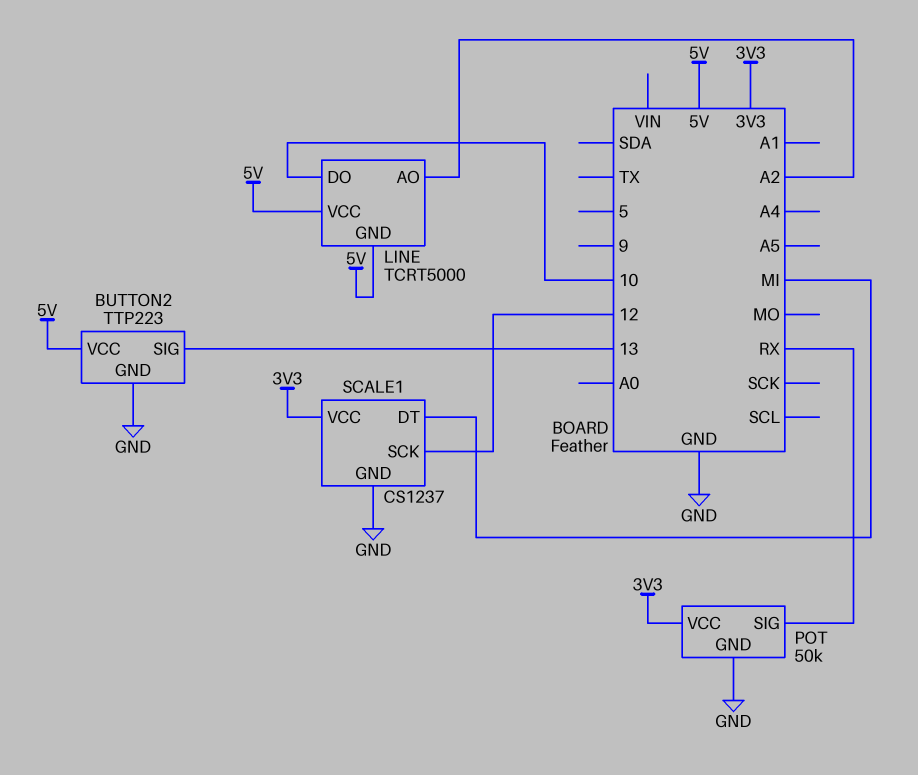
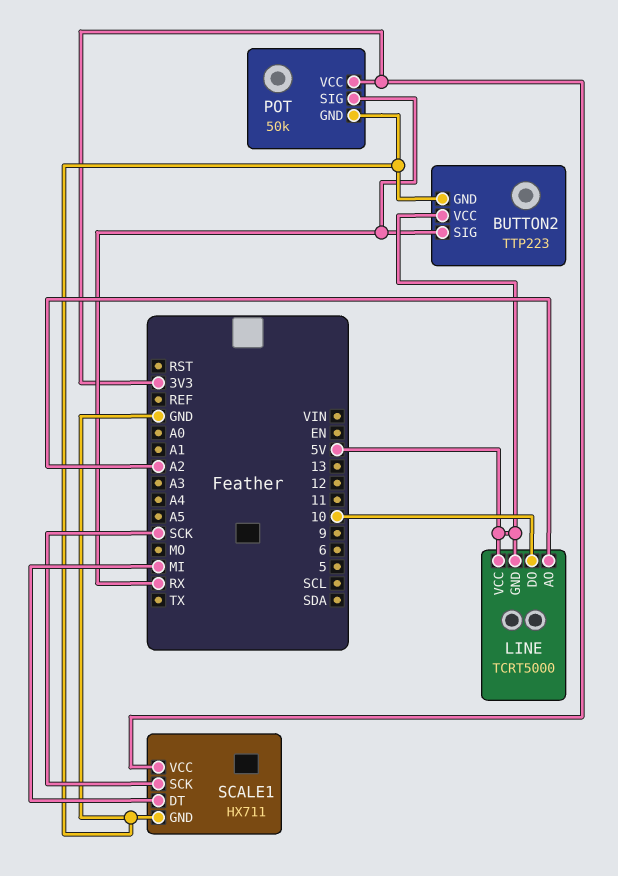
BUTTON2 pin SIG: 13 -> RX
SCALE1: CS1237 -> HX711
SCALE1 pin SCK: 12 -> SCK

